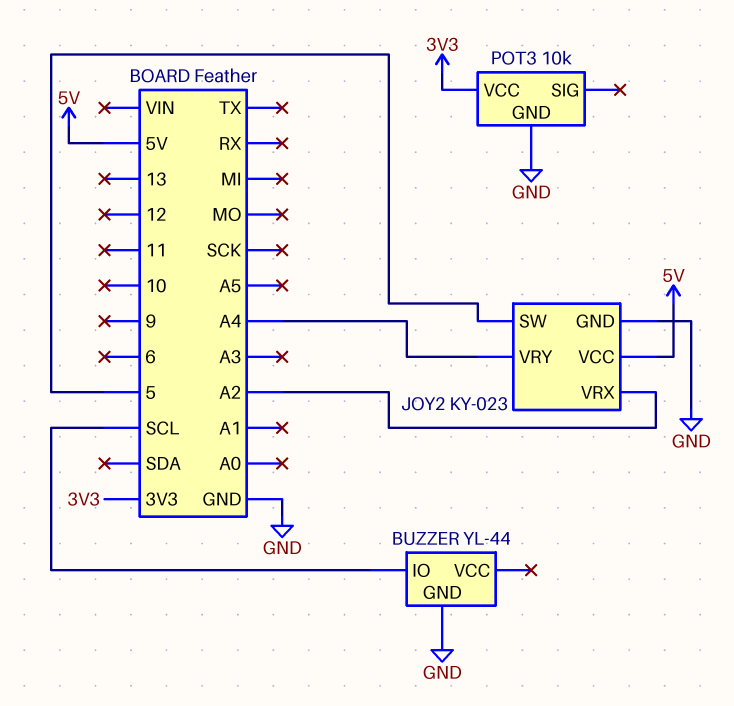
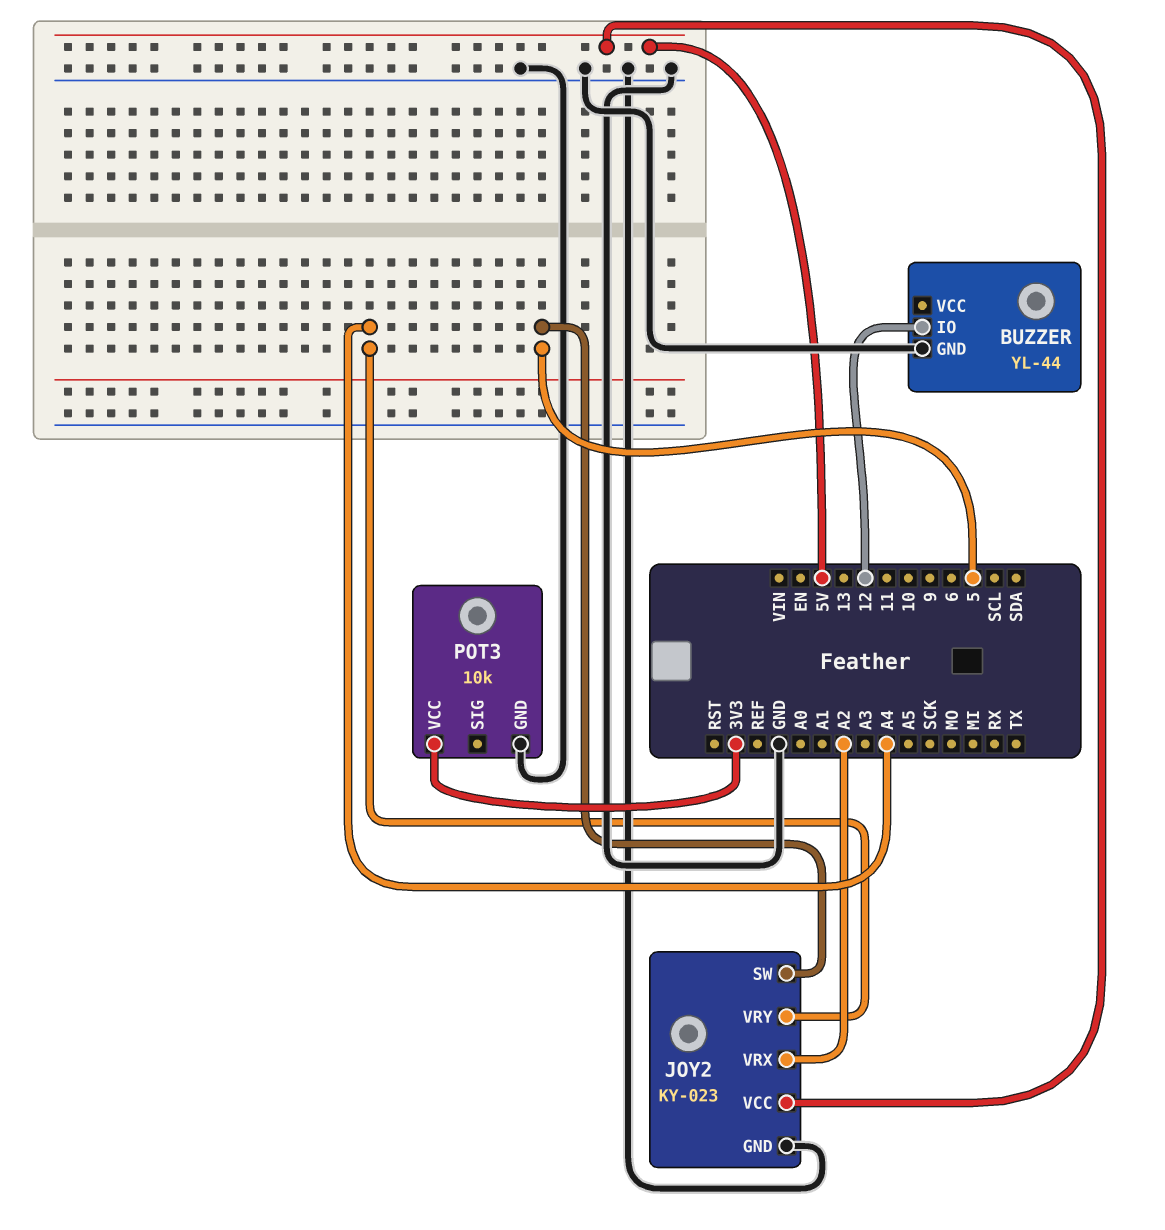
BUZZER pin IO: SCL -> 12

